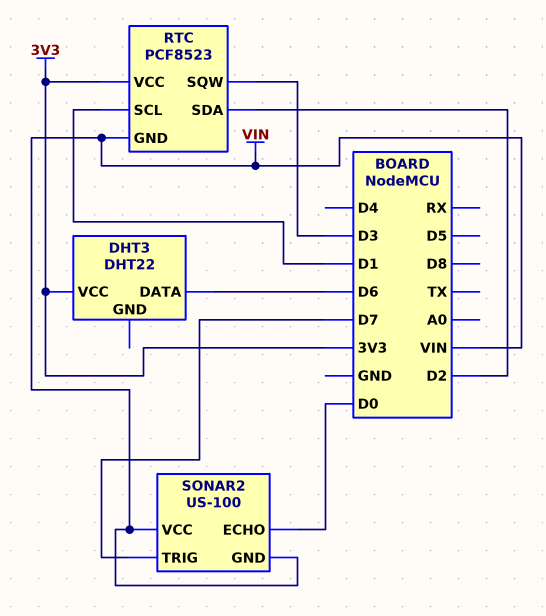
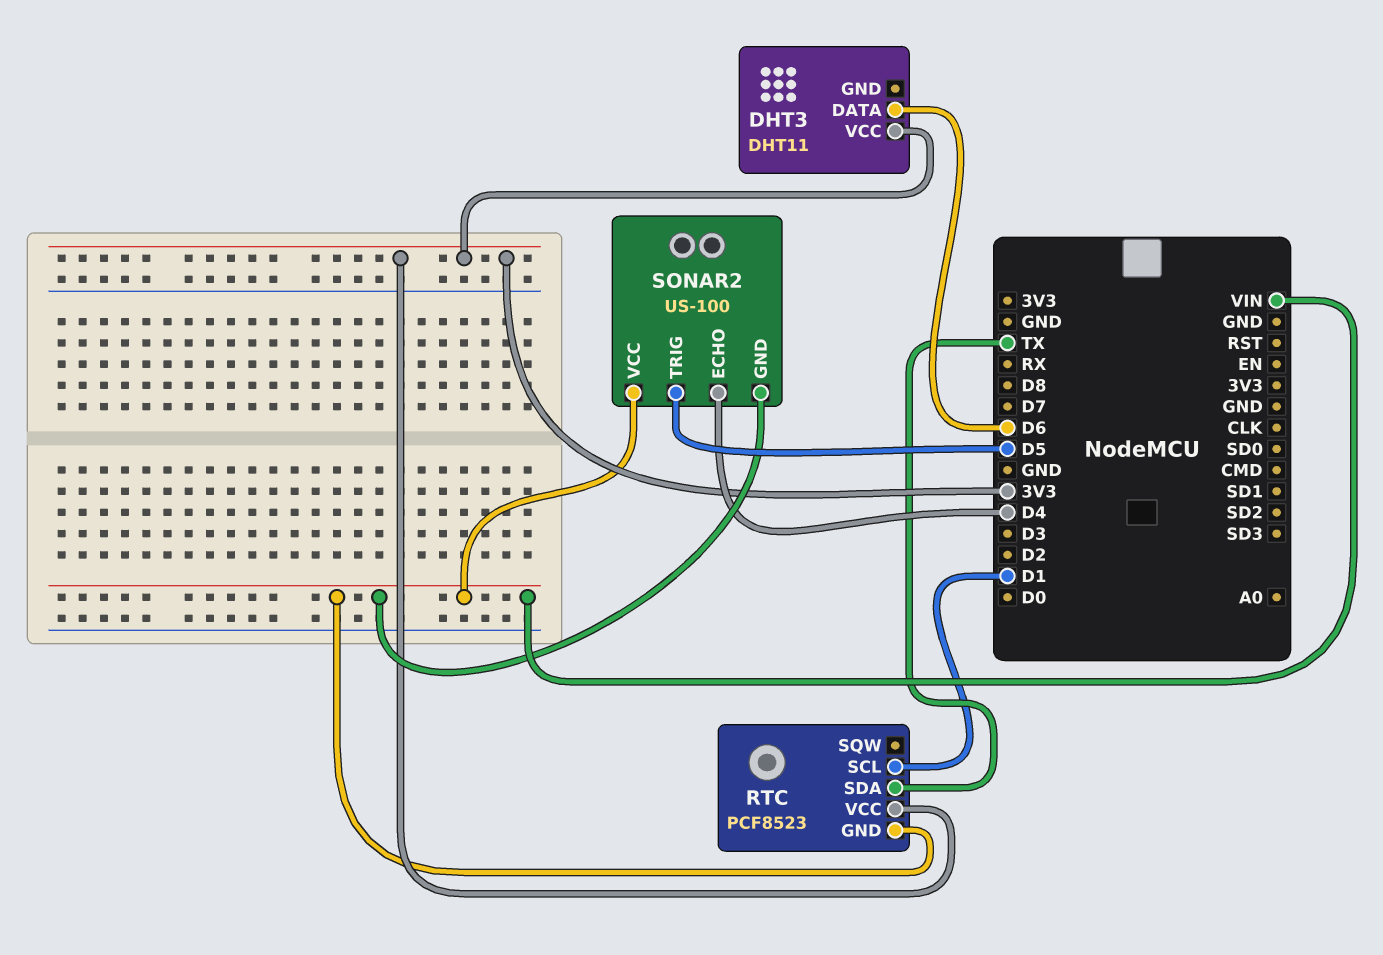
DHT3: DHT22 -> DHT11
RTC pin SDA: D2 -> TX
RTC pin SQW: D3 -> none
SONAR2 pin ECHO: D0 -> D4
SONAR2 pin TRIG: D7 -> D5

